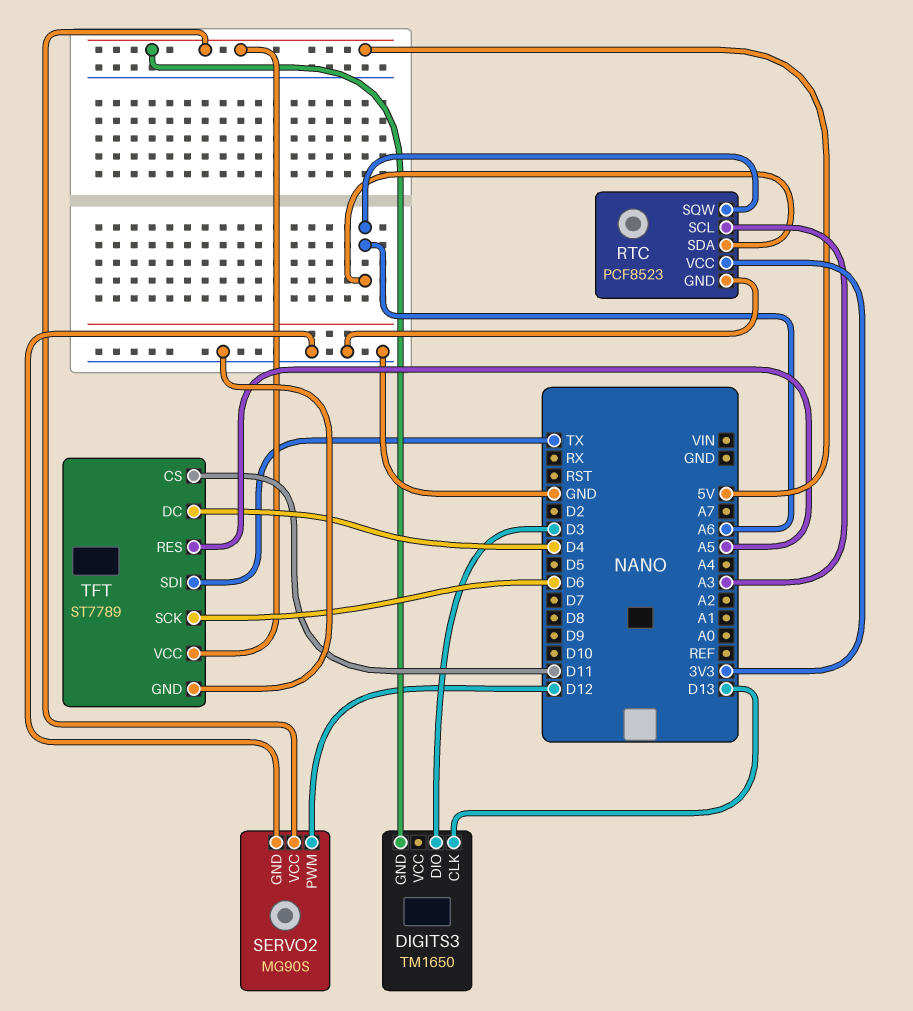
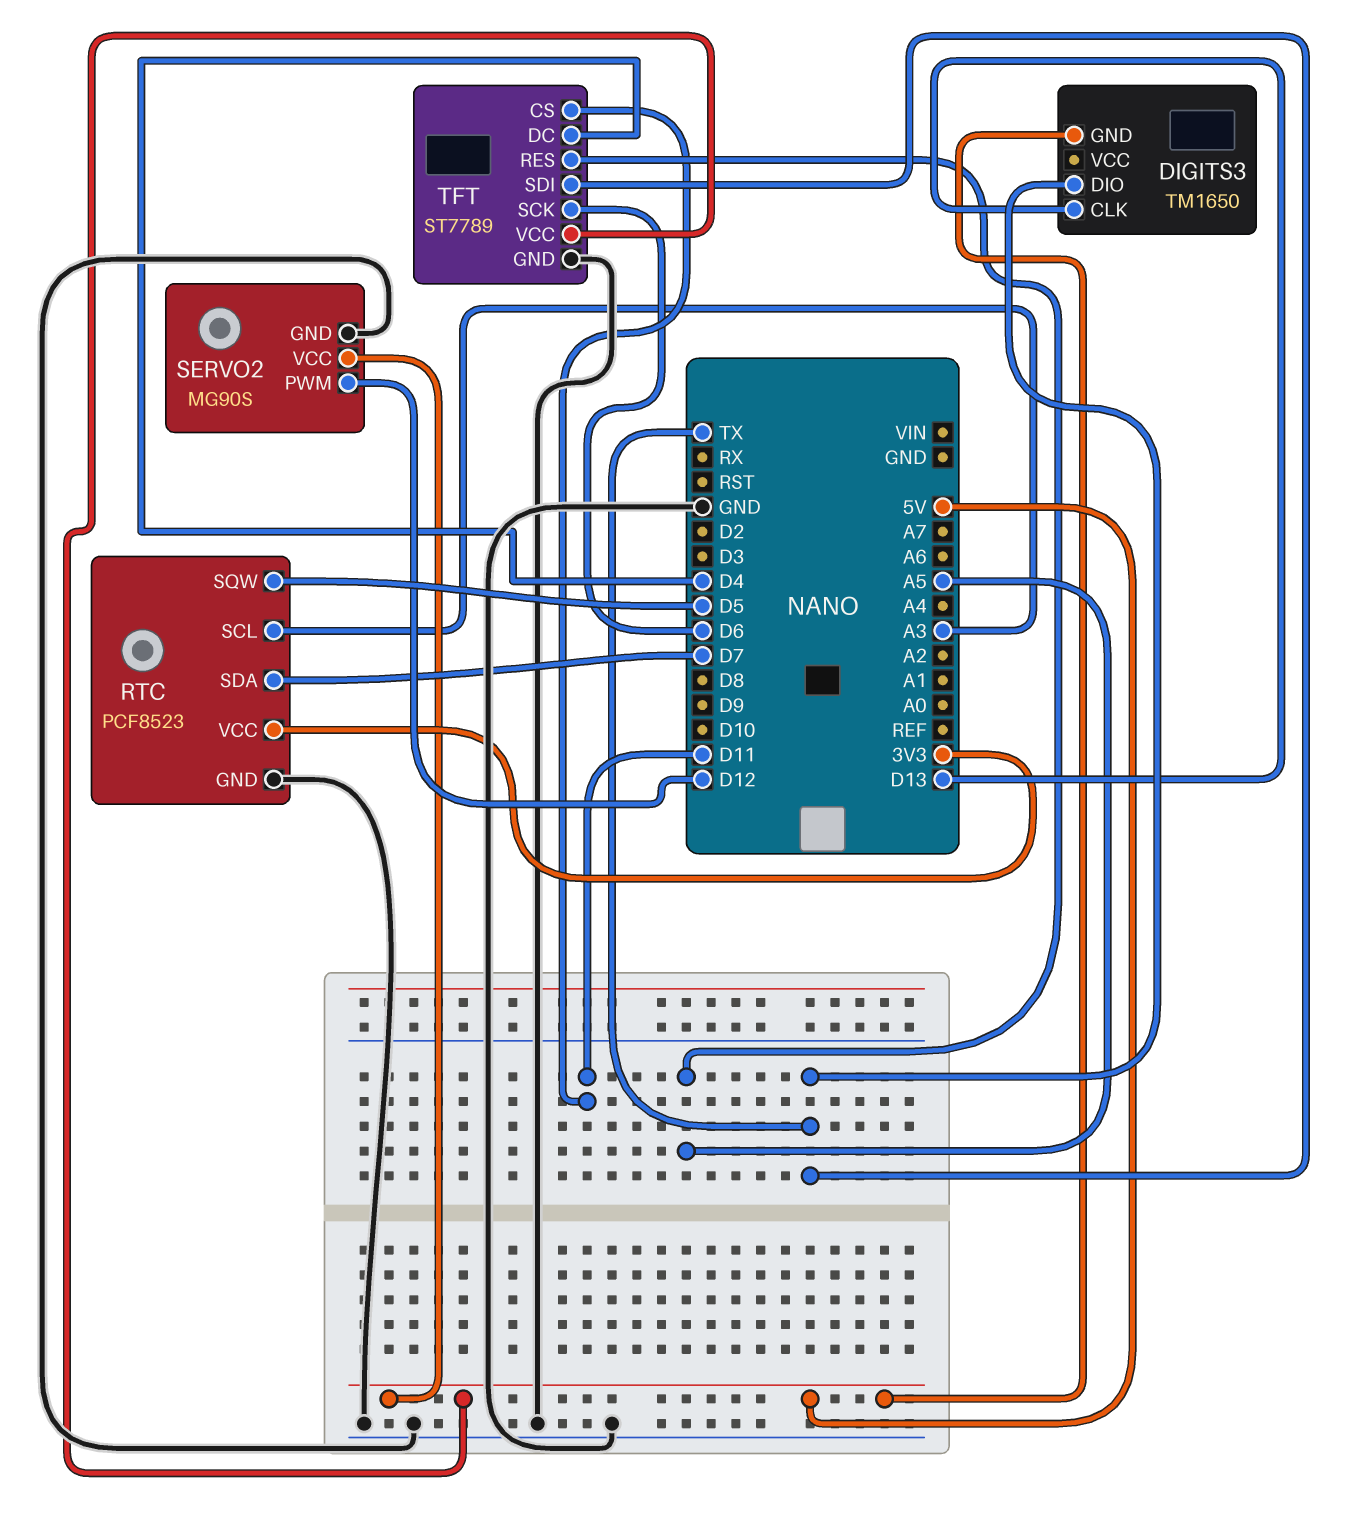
DIGITS3 pin DIO: D3 -> TX
RTC pin SDA: A6 -> D7
RTC pin SQW: A6 -> D5

